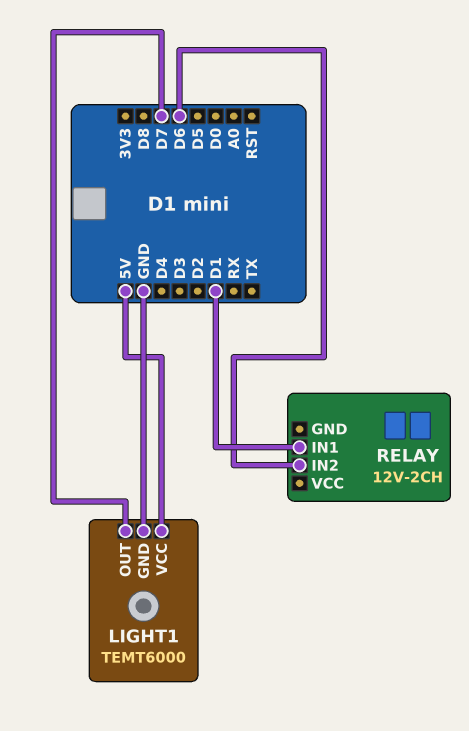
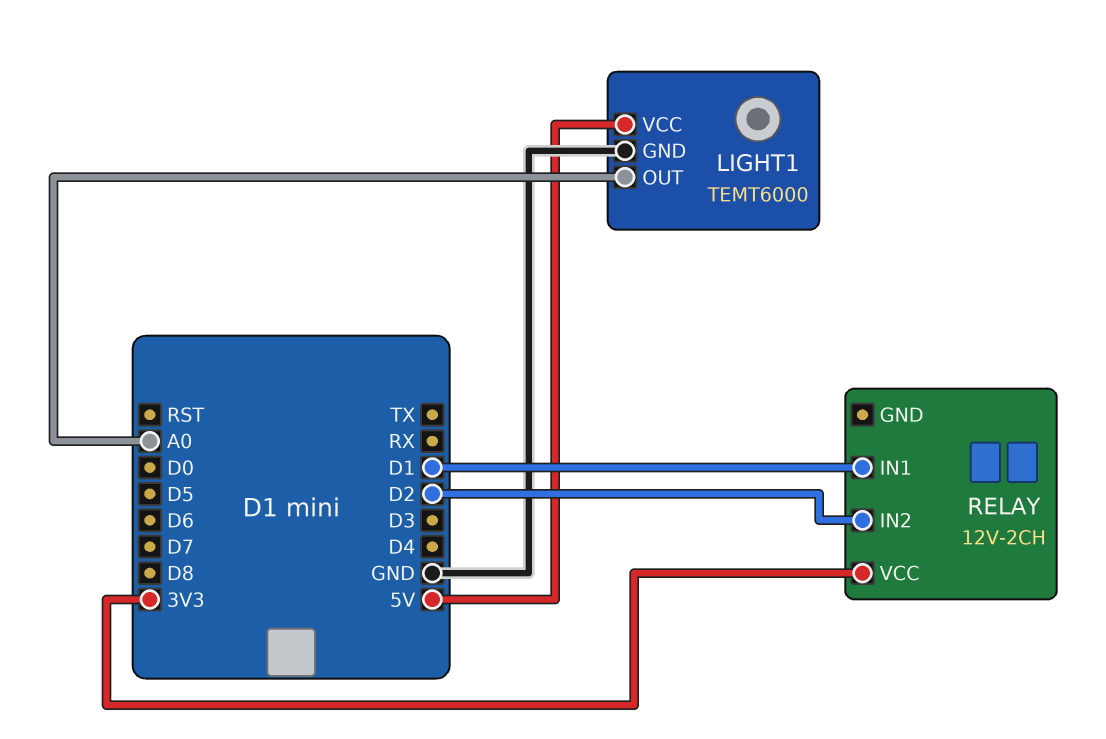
LIGHT1 pin OUT: D7 -> A0
RELAY pin IN2: D6 -> D2
RELAY pin VCC: none -> 3V3

